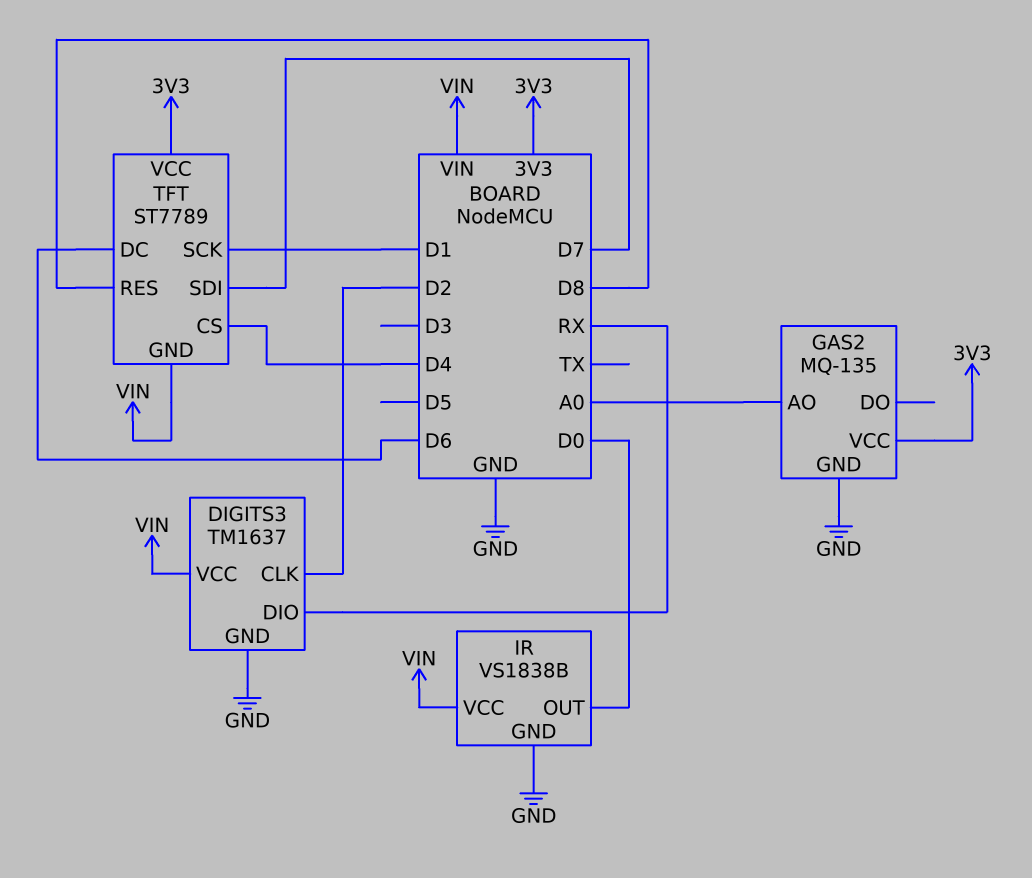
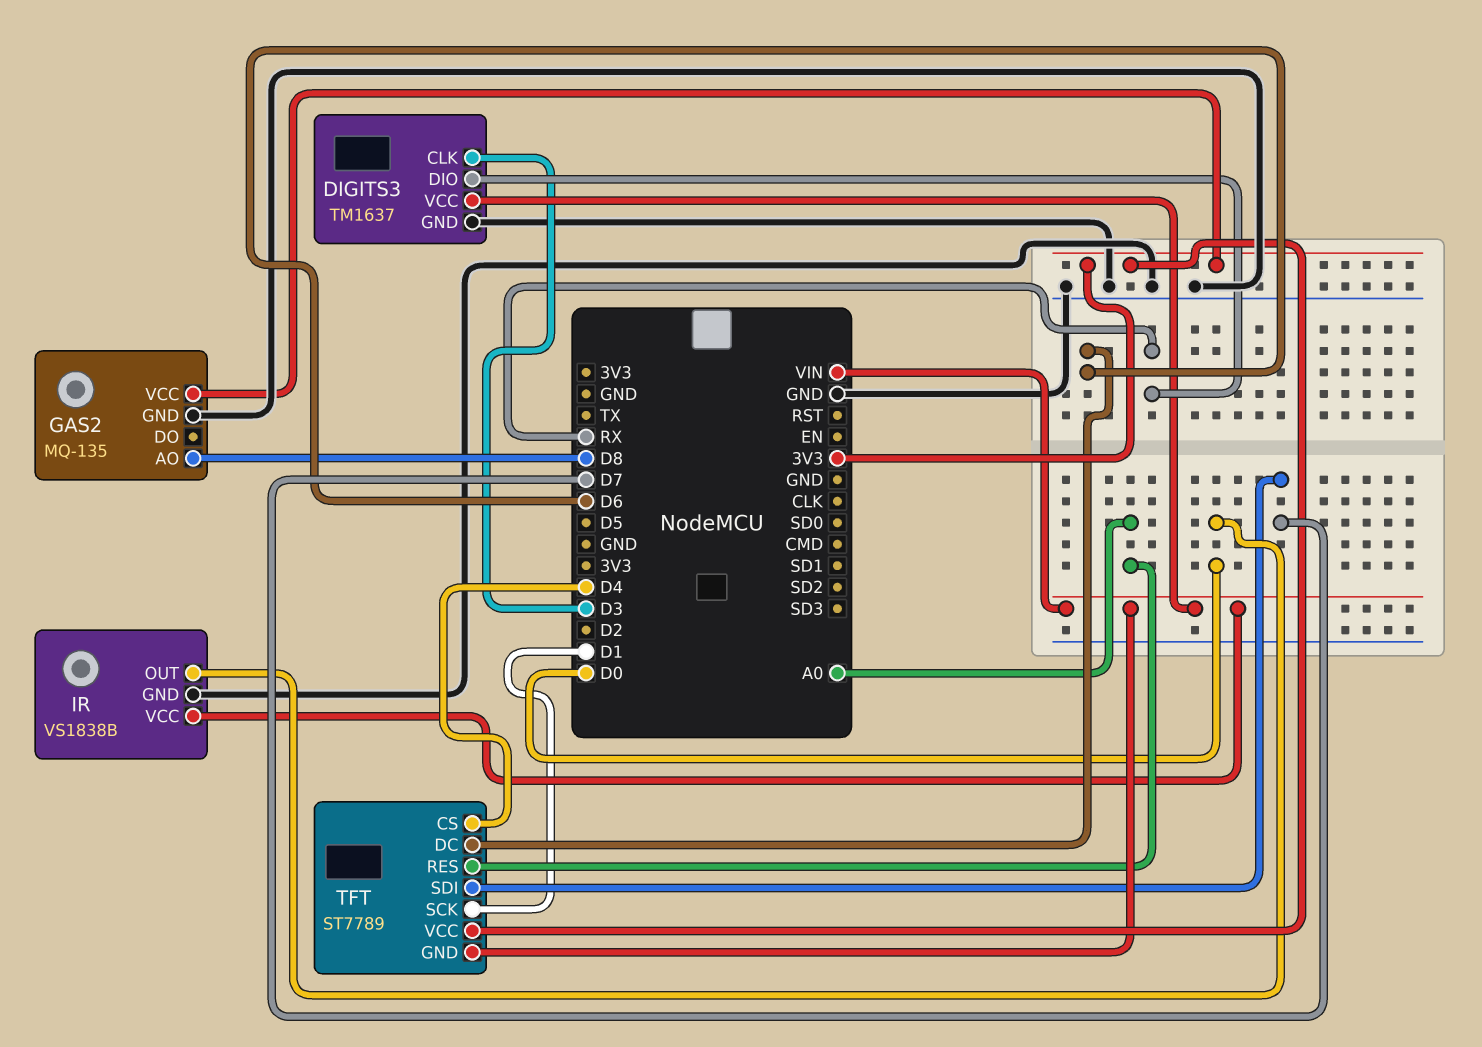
DIGITS3 pin CLK: D2 -> D3
GAS2 pin AO: A0 -> D8
TFT pin RES: D8 -> A0

